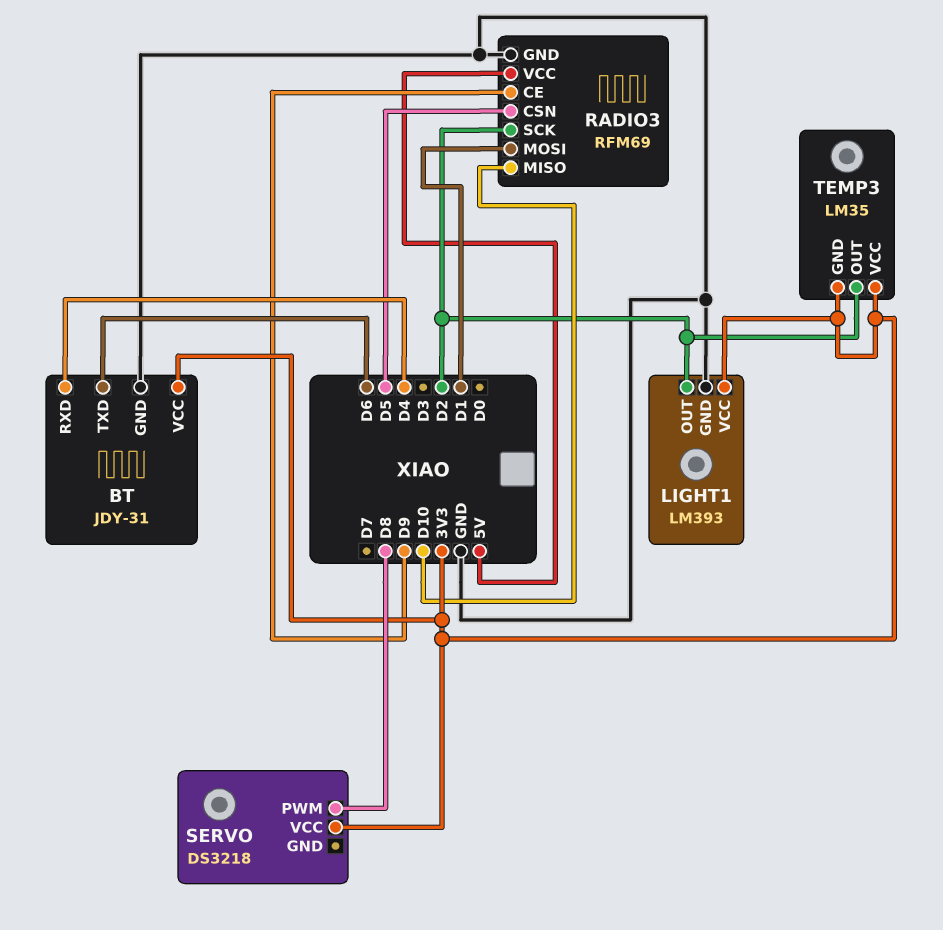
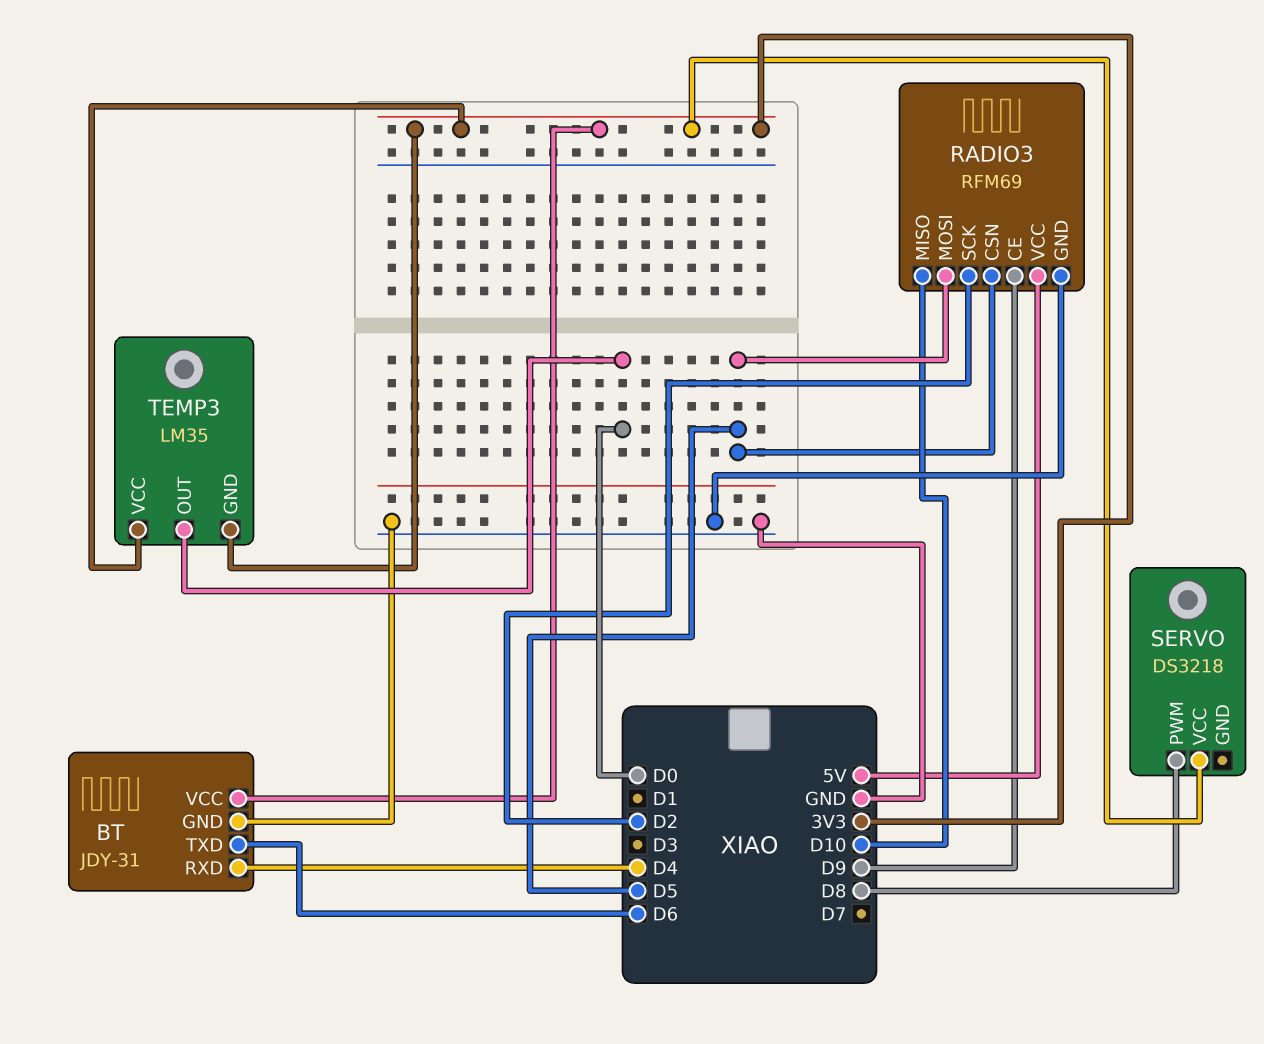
LIGHT1: LM393 -> none
LIGHT1 pin GND: GND -> none
LIGHT1 pin OUT: D2 -> none
LIGHT1 pin VCC: 3V3 -> none
RADIO3 pin MOSI: D1 -> D5
TEMP3 pin OUT: D2 -> D0

